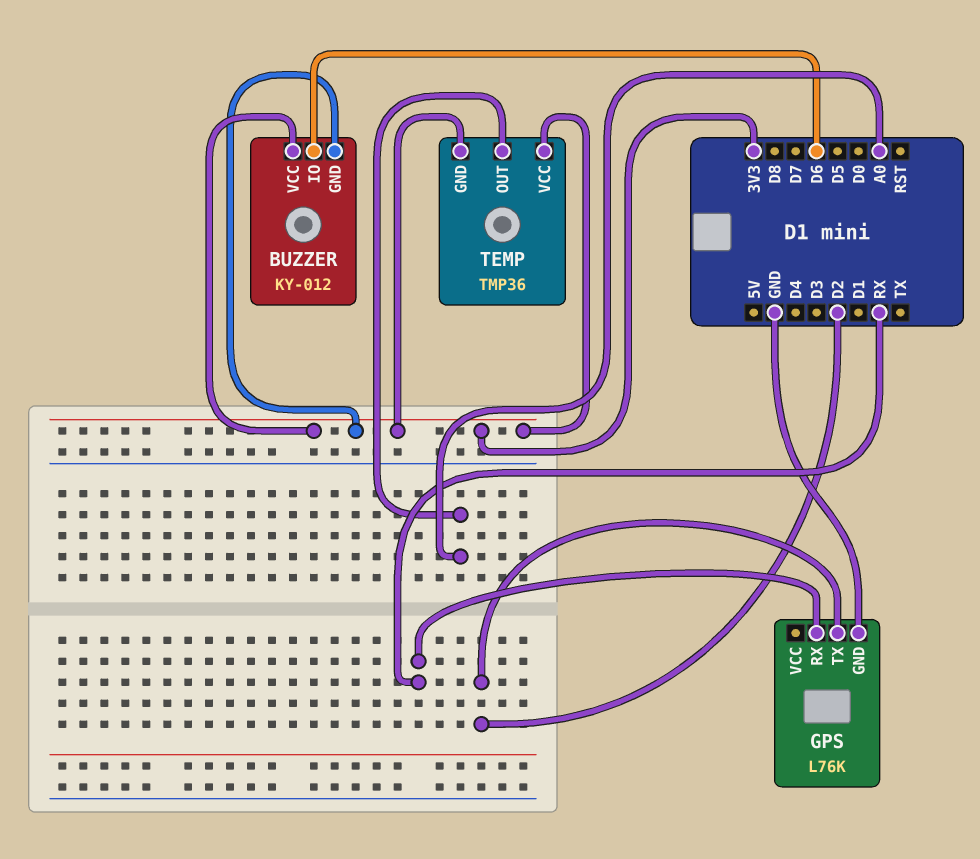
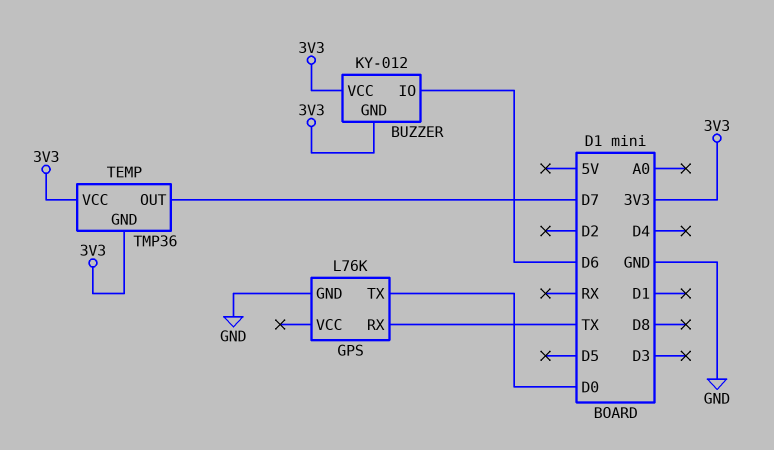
GPS pin RX: RX -> TX
GPS pin TX: D2 -> D0
TEMP pin OUT: A0 -> D7

